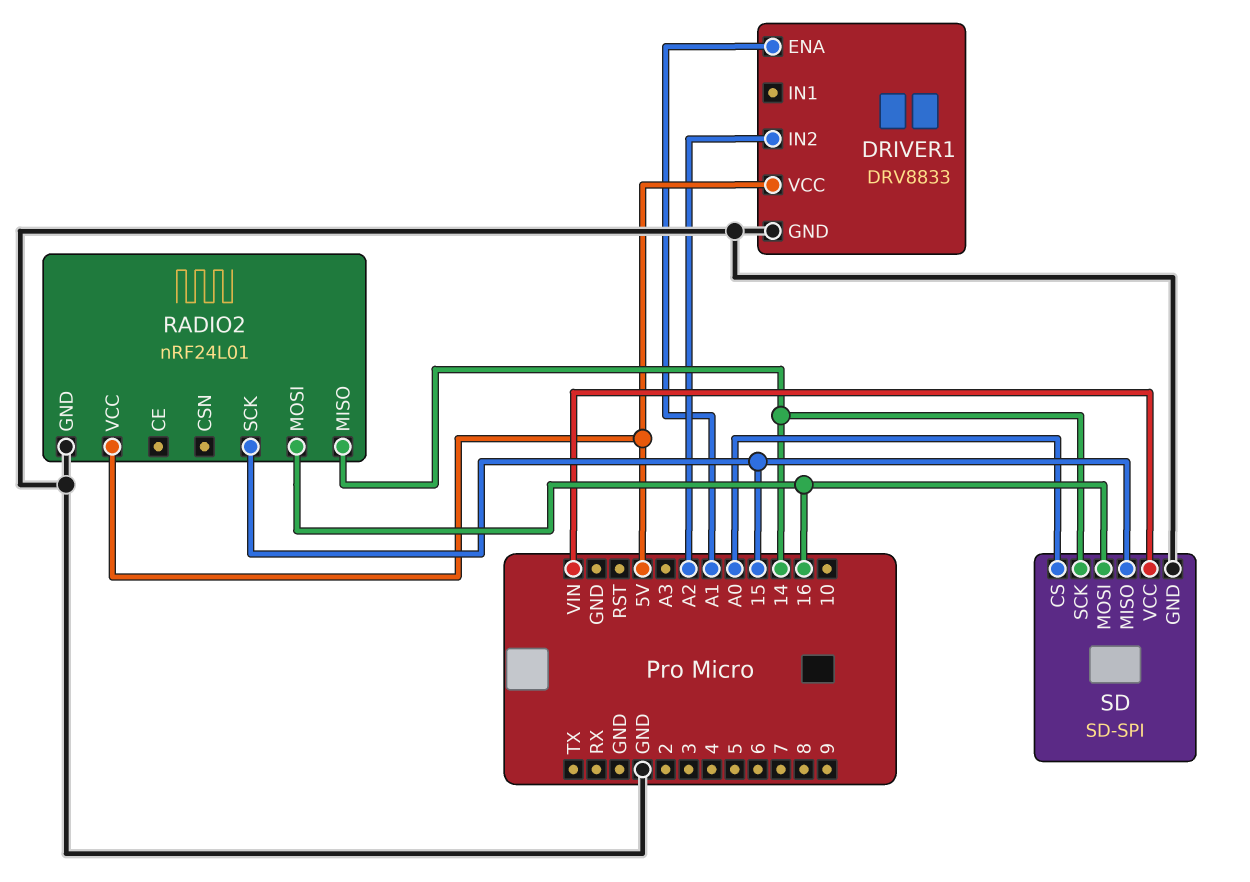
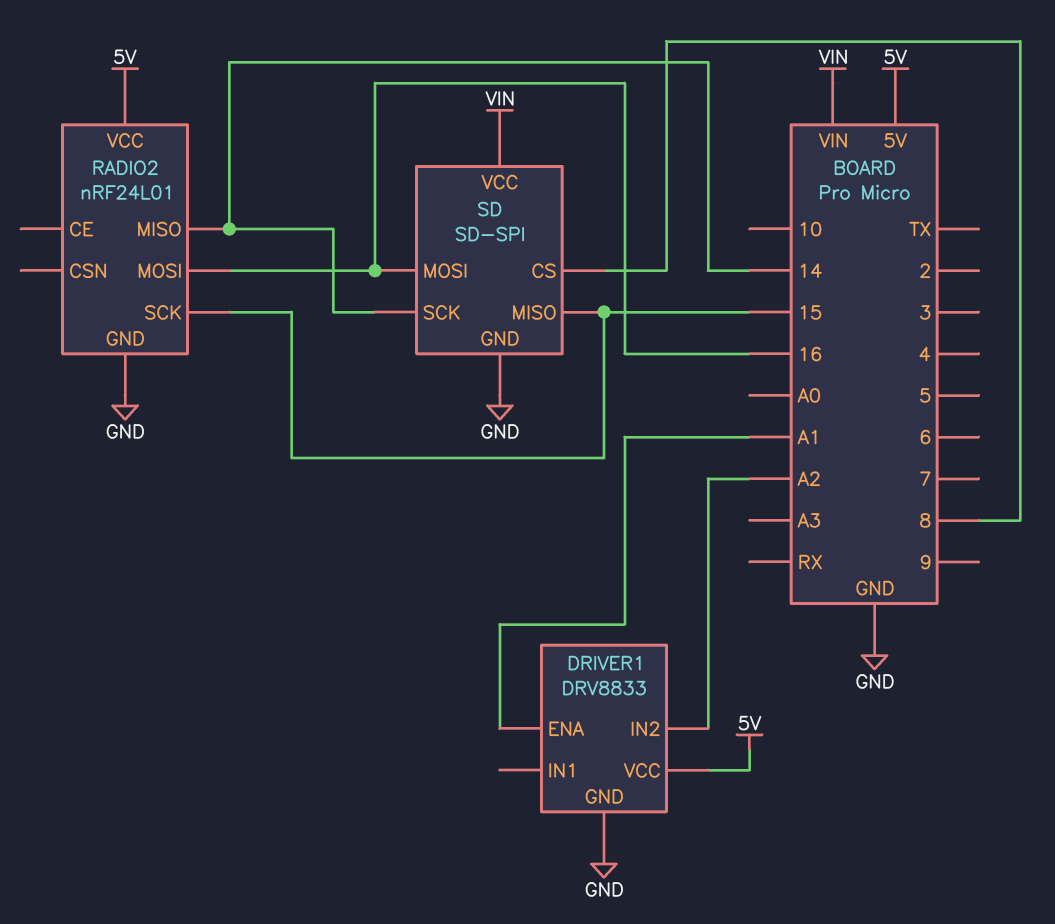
SD pin CS: A0 -> 8

